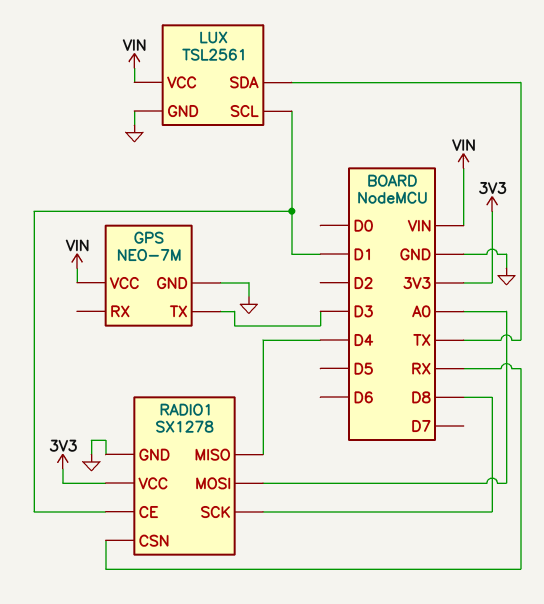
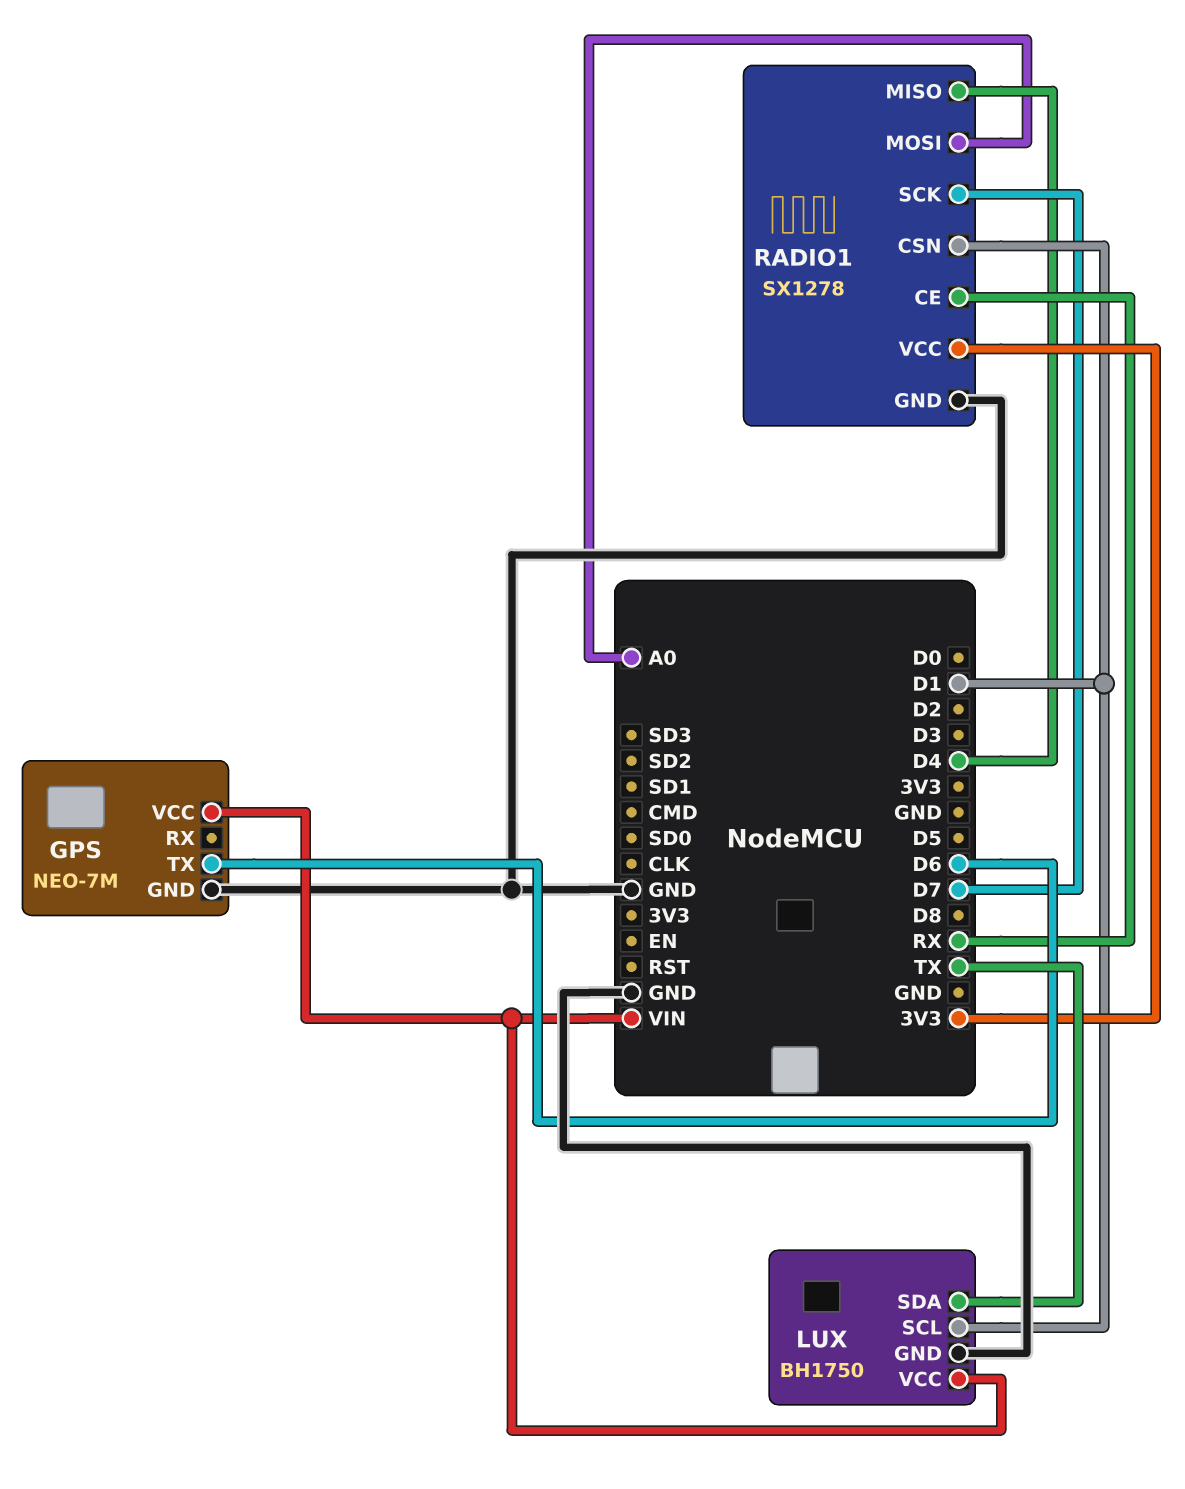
GPS pin TX: D3 -> D6
LUX: TSL2561 -> BH1750
RADIO1 pin CE: D1 -> RX
RADIO1 pin CSN: RX -> D1
RADIO1 pin SCK: D8 -> D7

